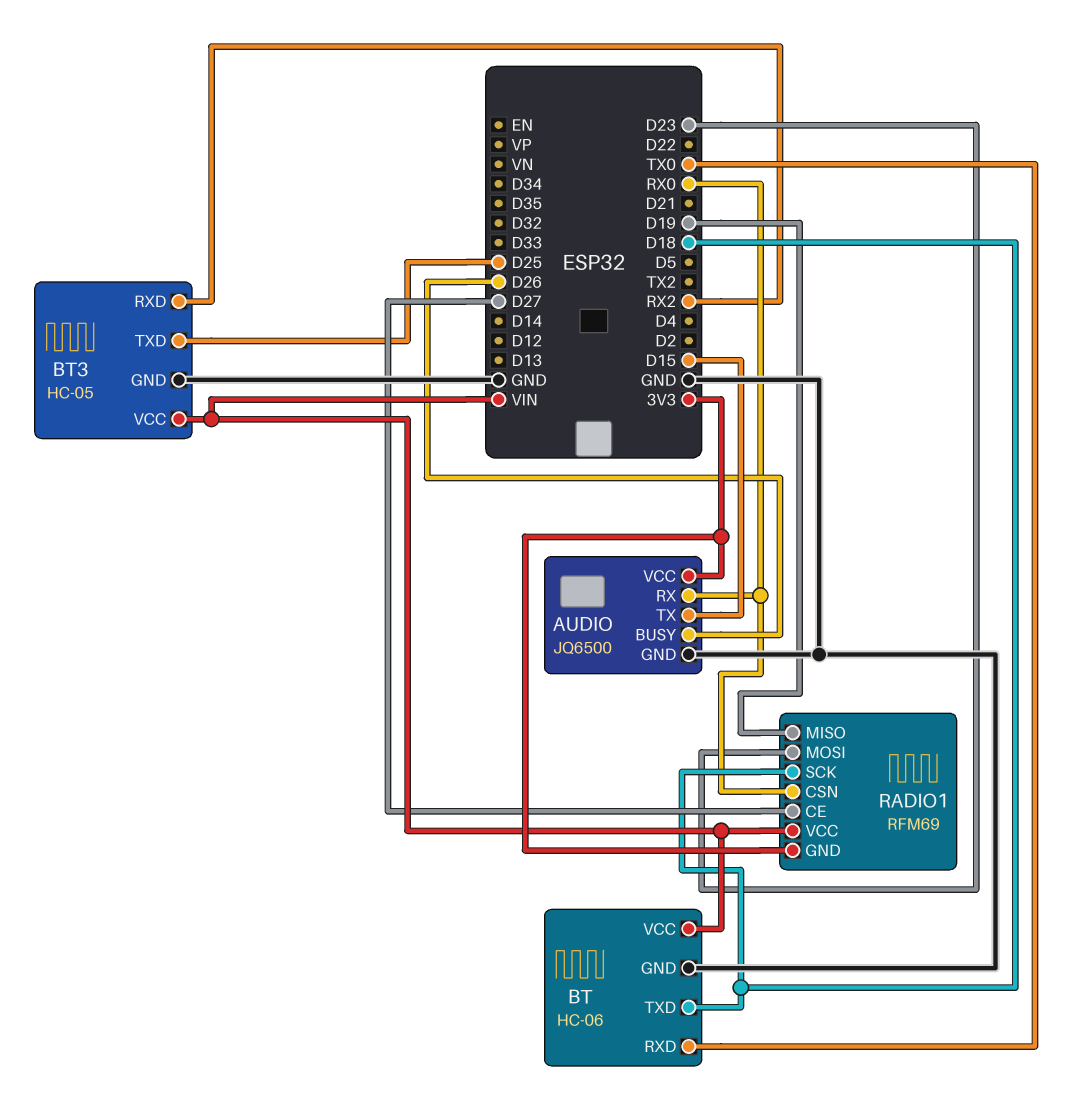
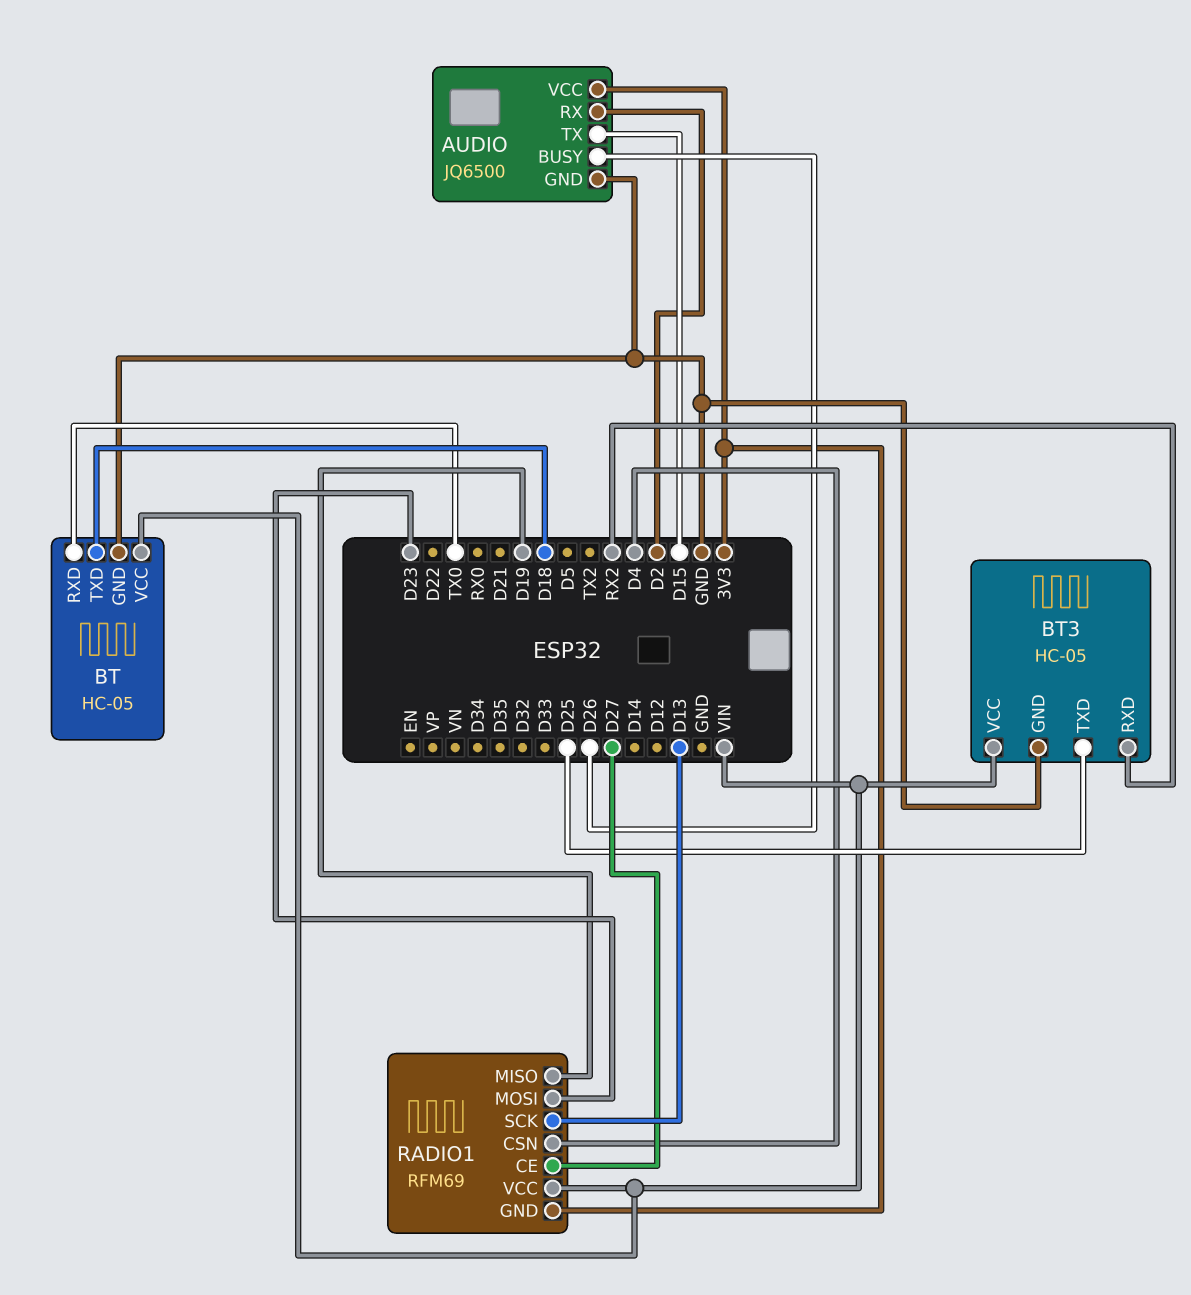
AUDIO pin RX: RX0 -> D2
BT: HC-06 -> HC-05
RADIO1 pin CSN: RX0 -> D4
RADIO1 pin SCK: D18 -> D13

